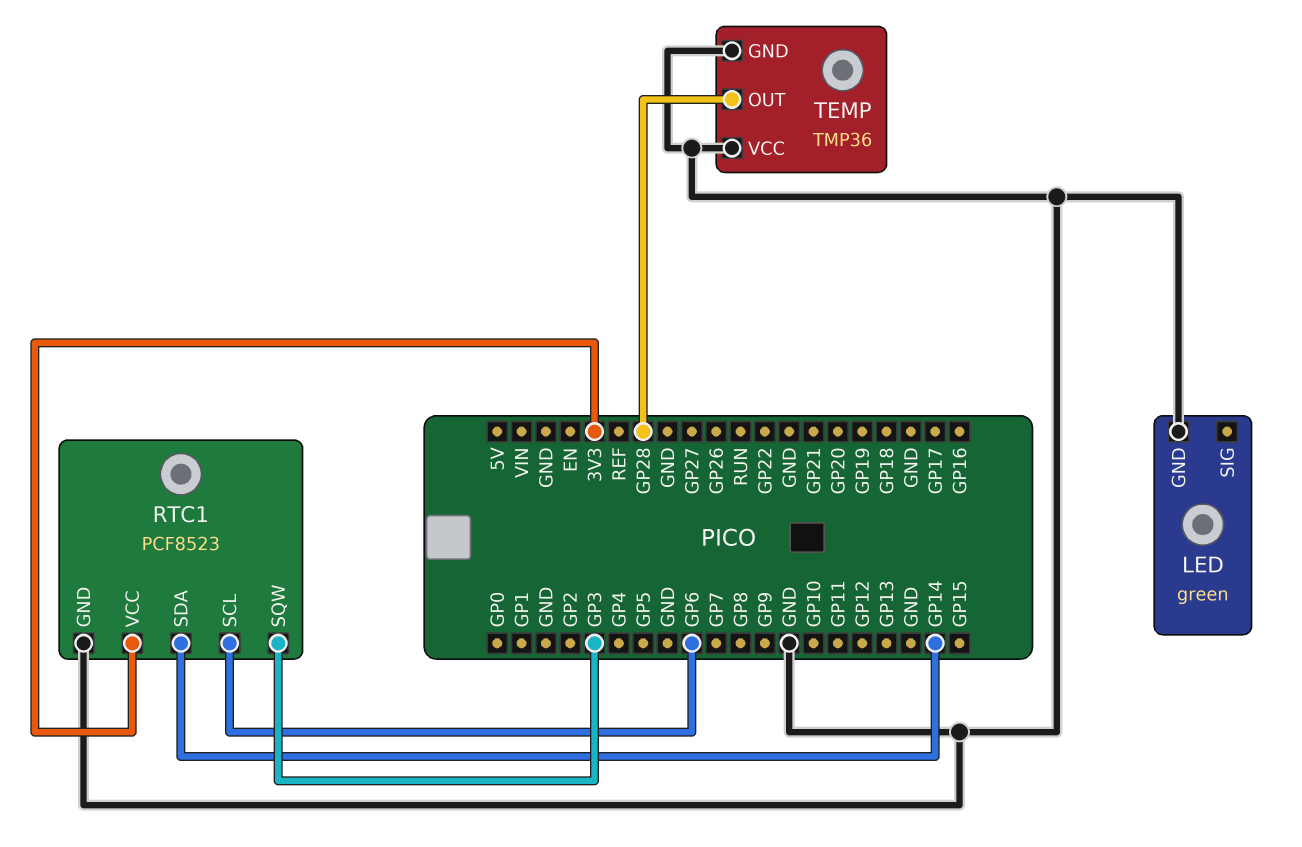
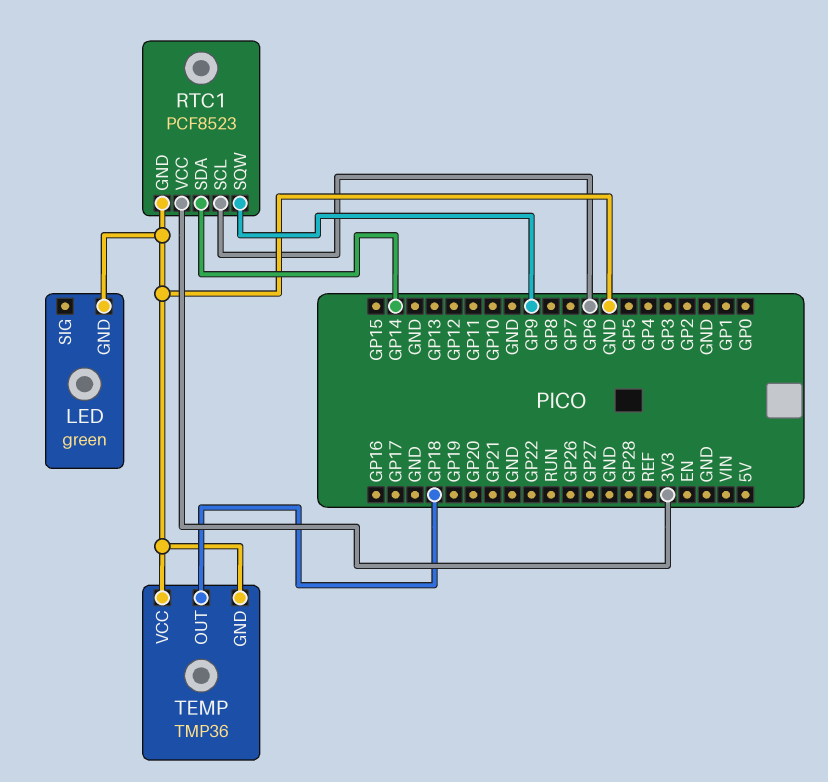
RTC1 pin SQW: GP3 -> GP9
TEMP pin OUT: GP28 -> GP18

